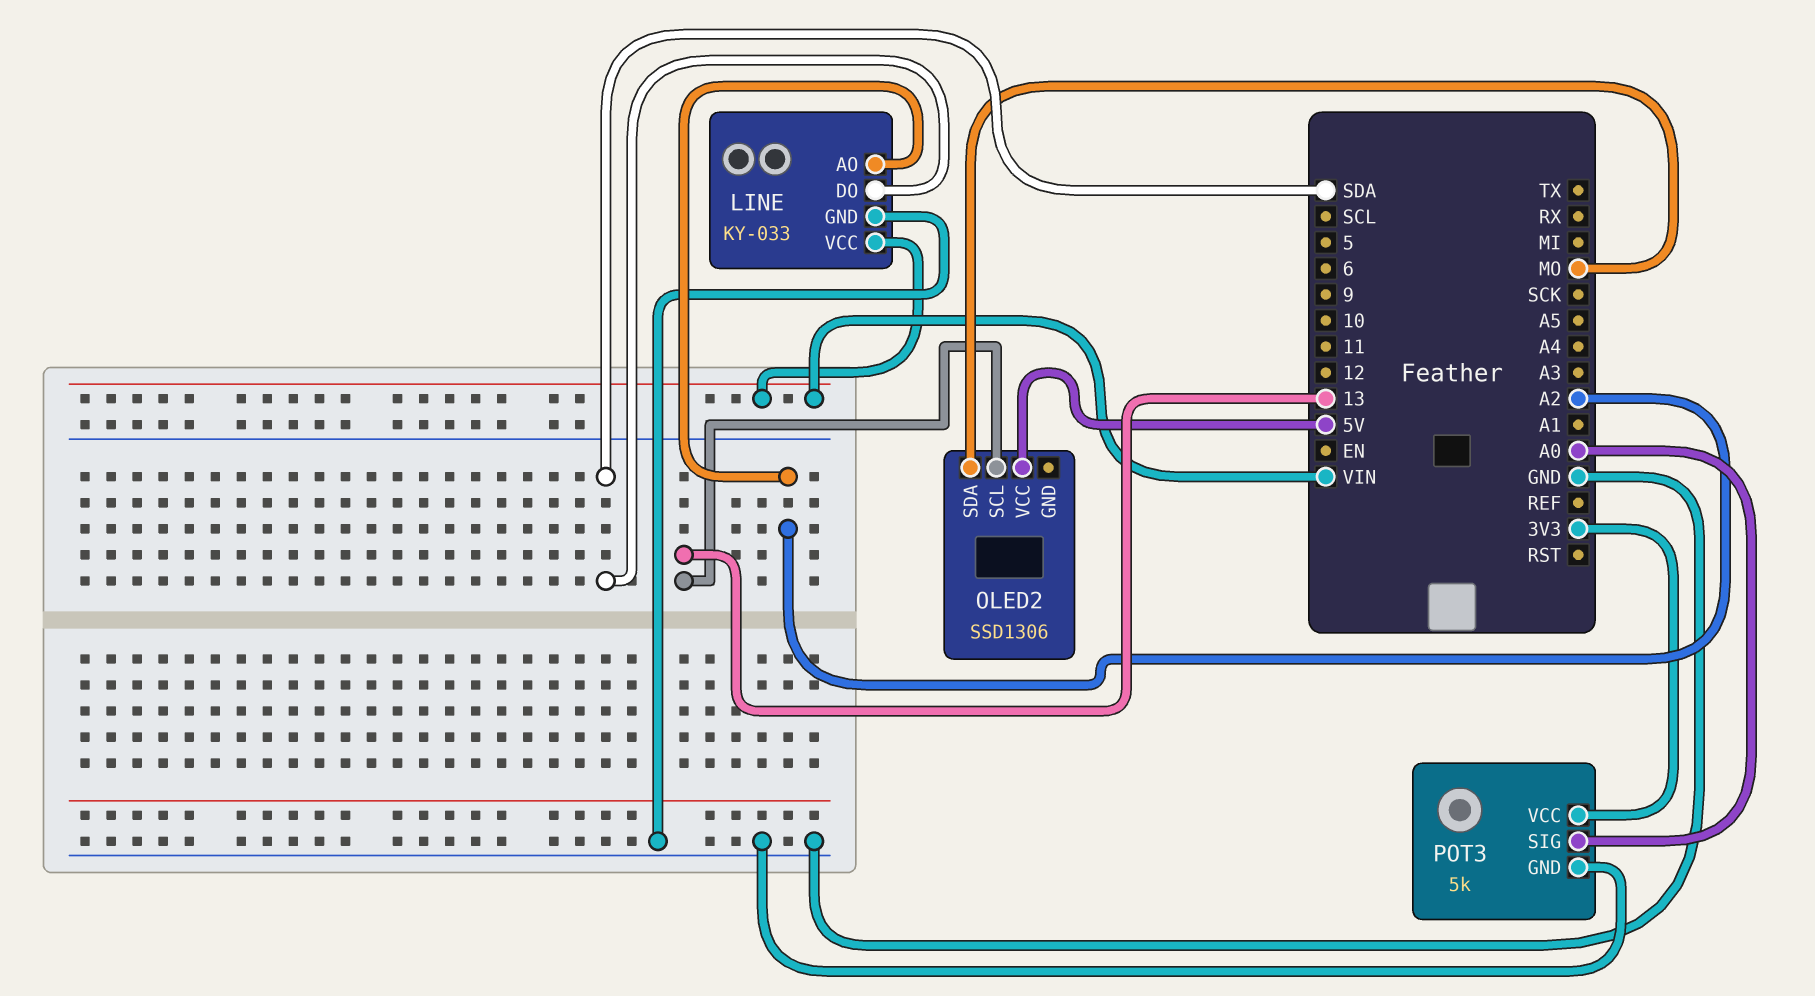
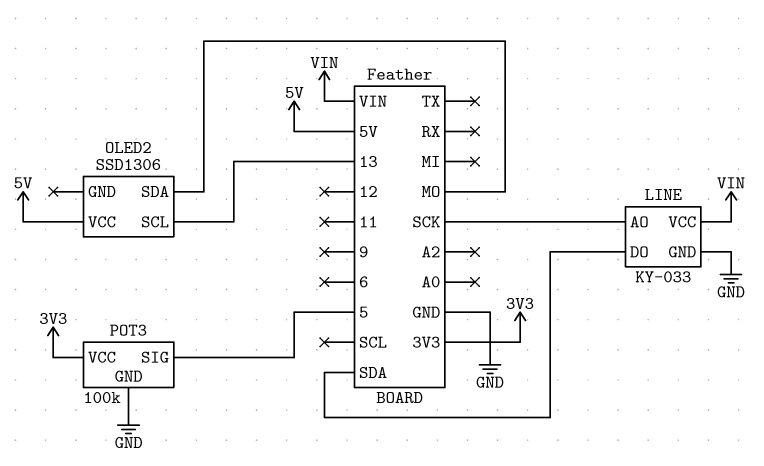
LINE pin AO: A2 -> SCK
POT3: 5k -> 100k
POT3 pin SIG: A0 -> 5

